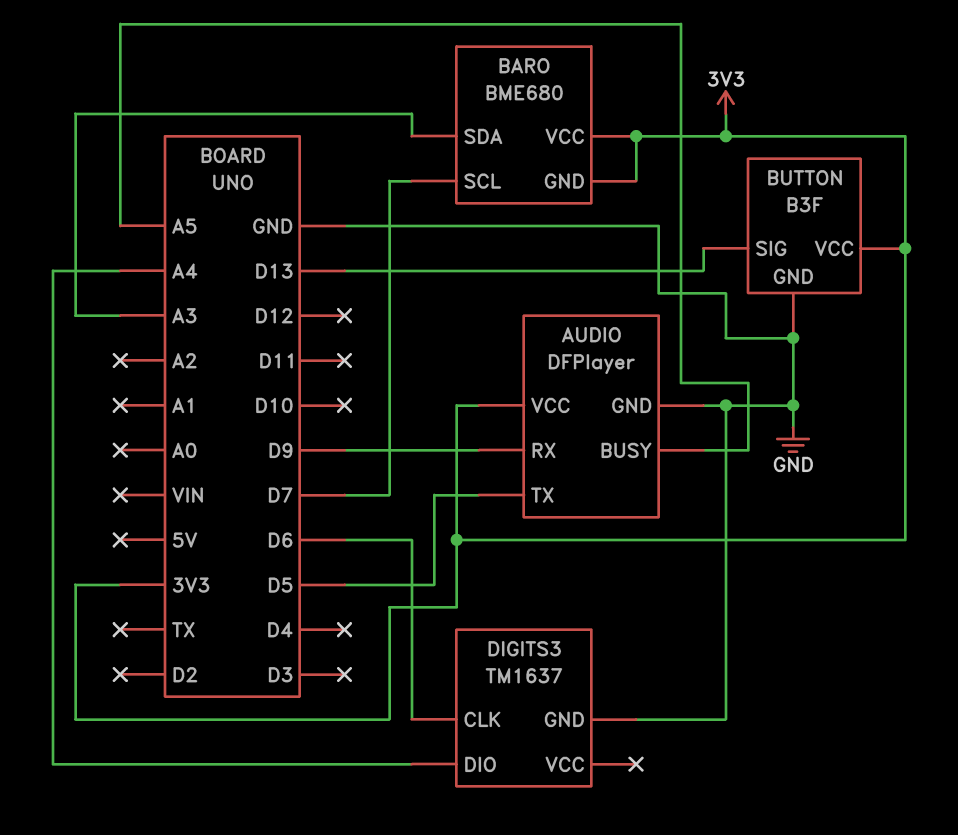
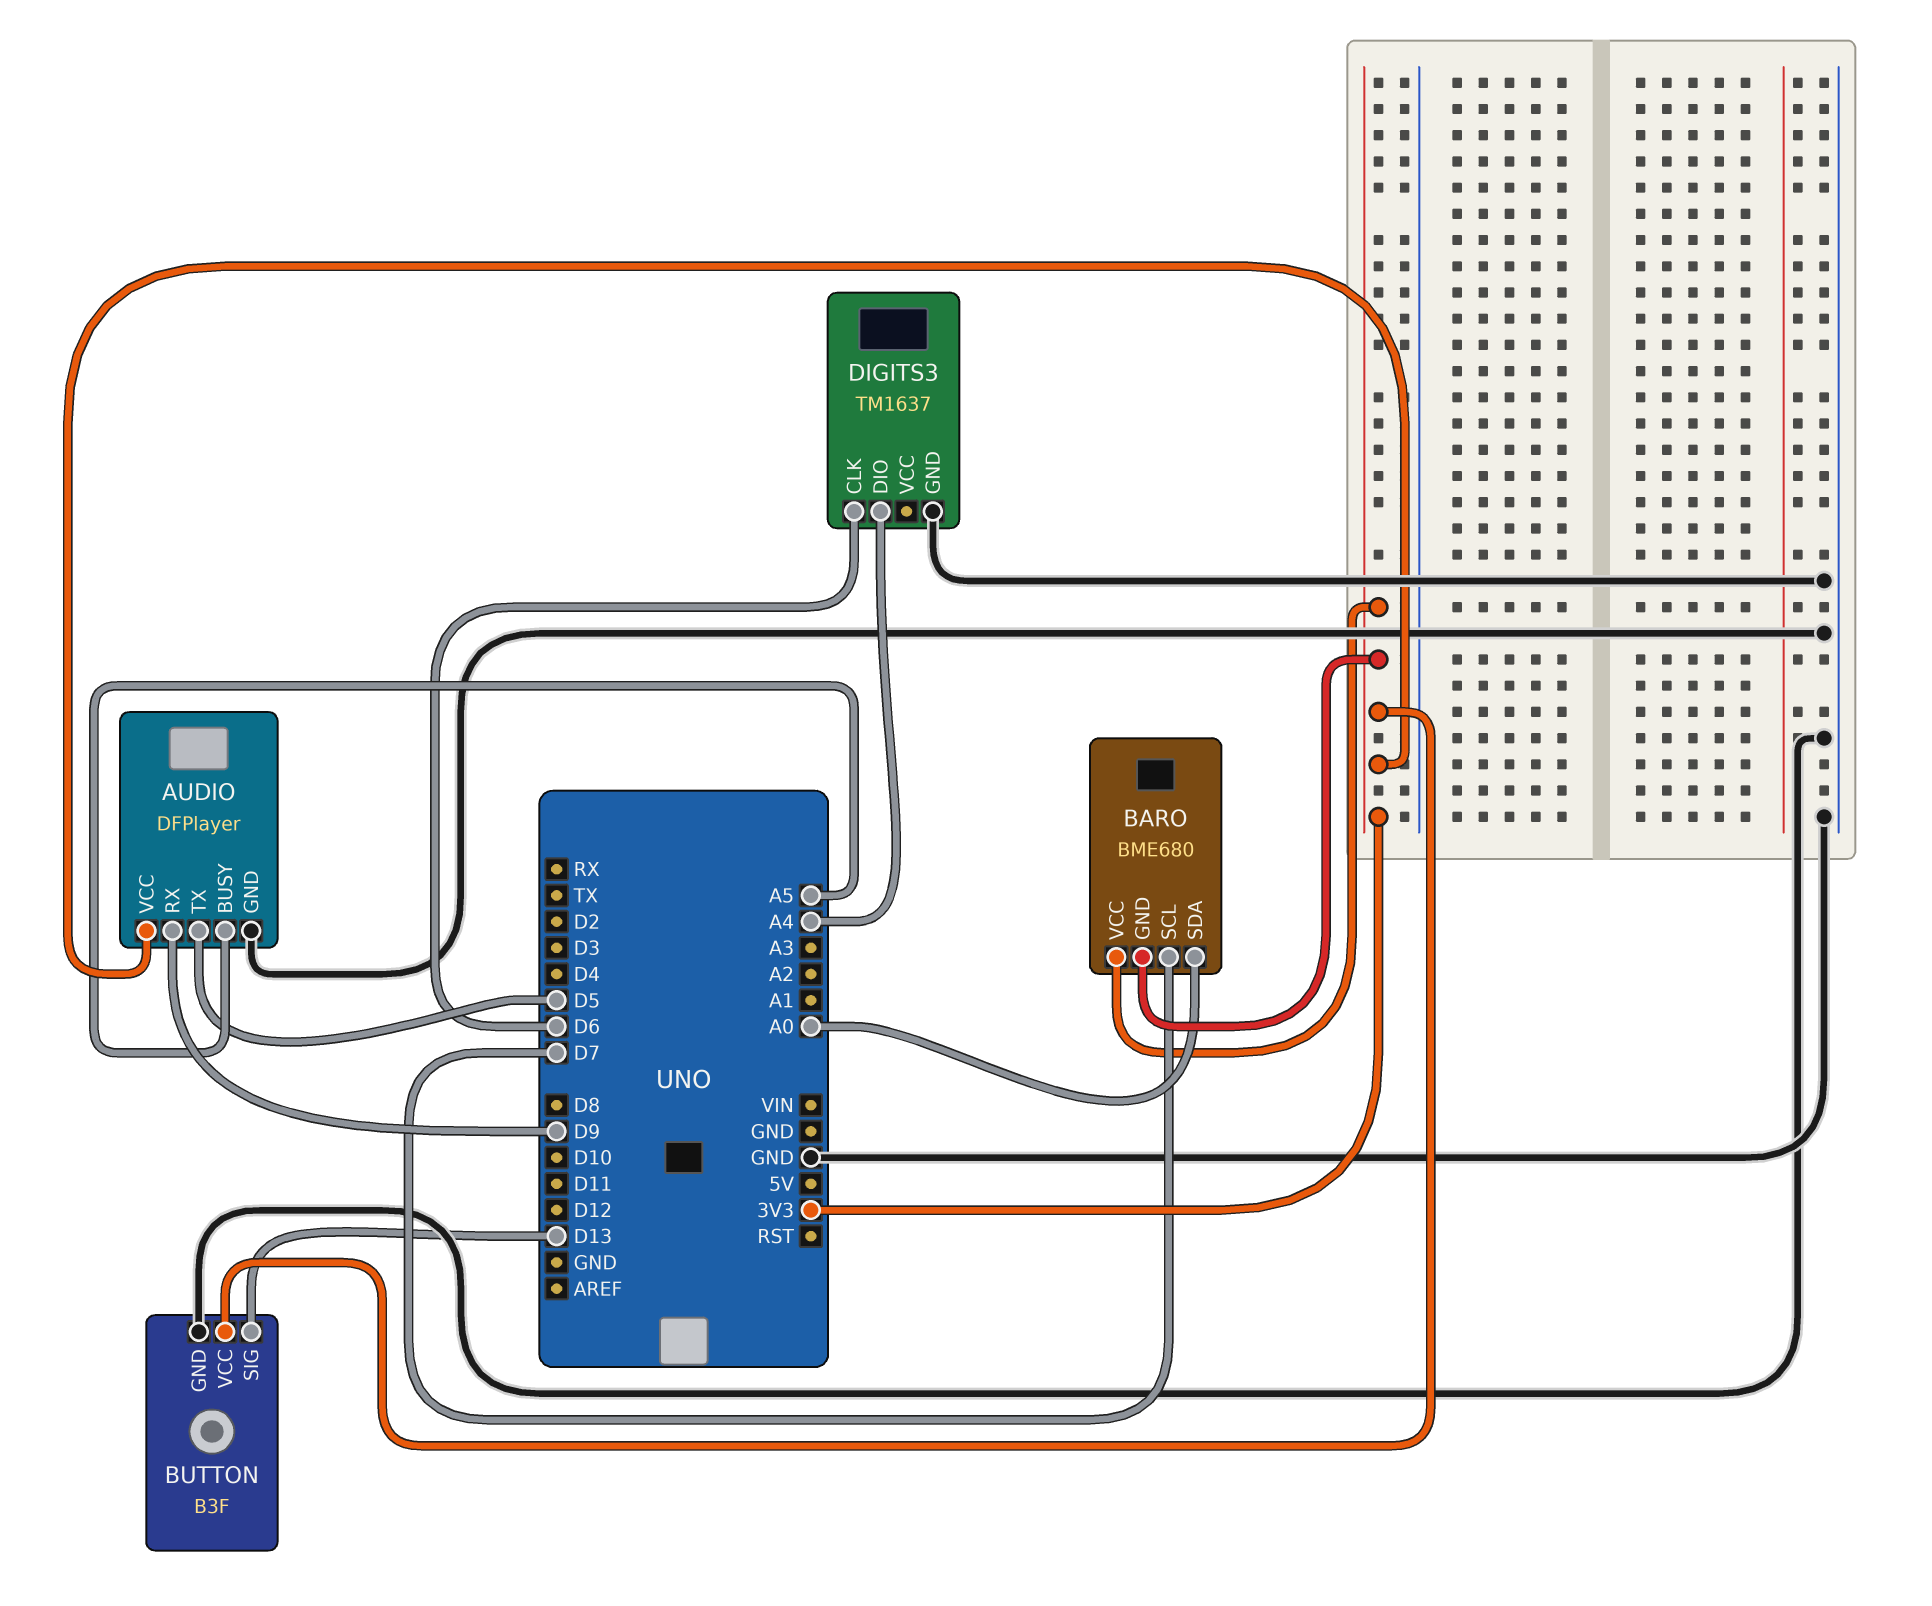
BARO pin SDA: A3 -> A0

